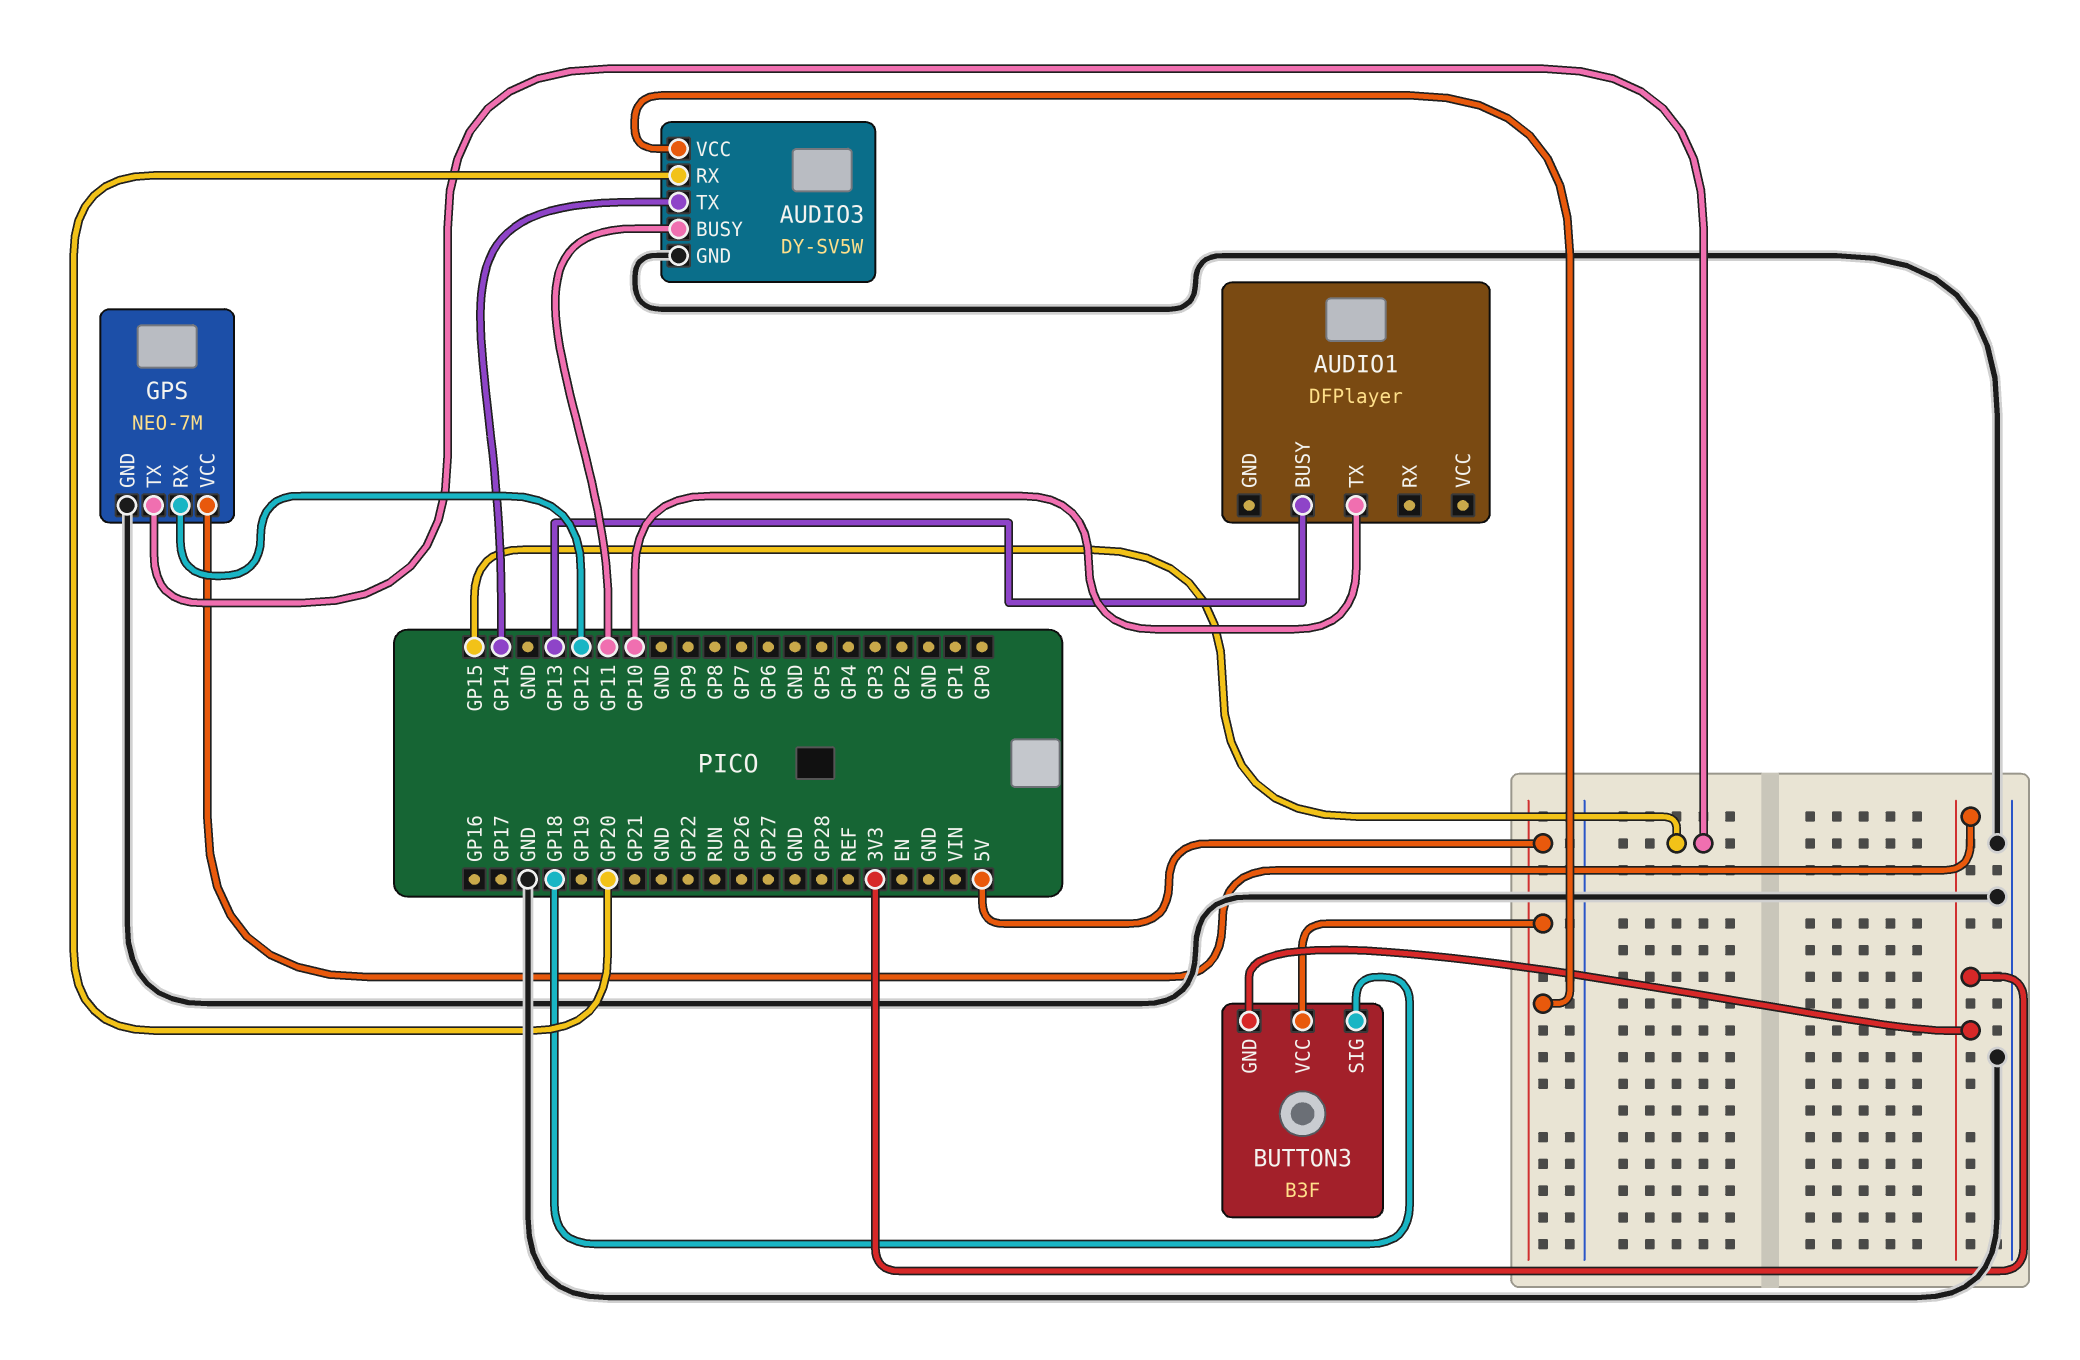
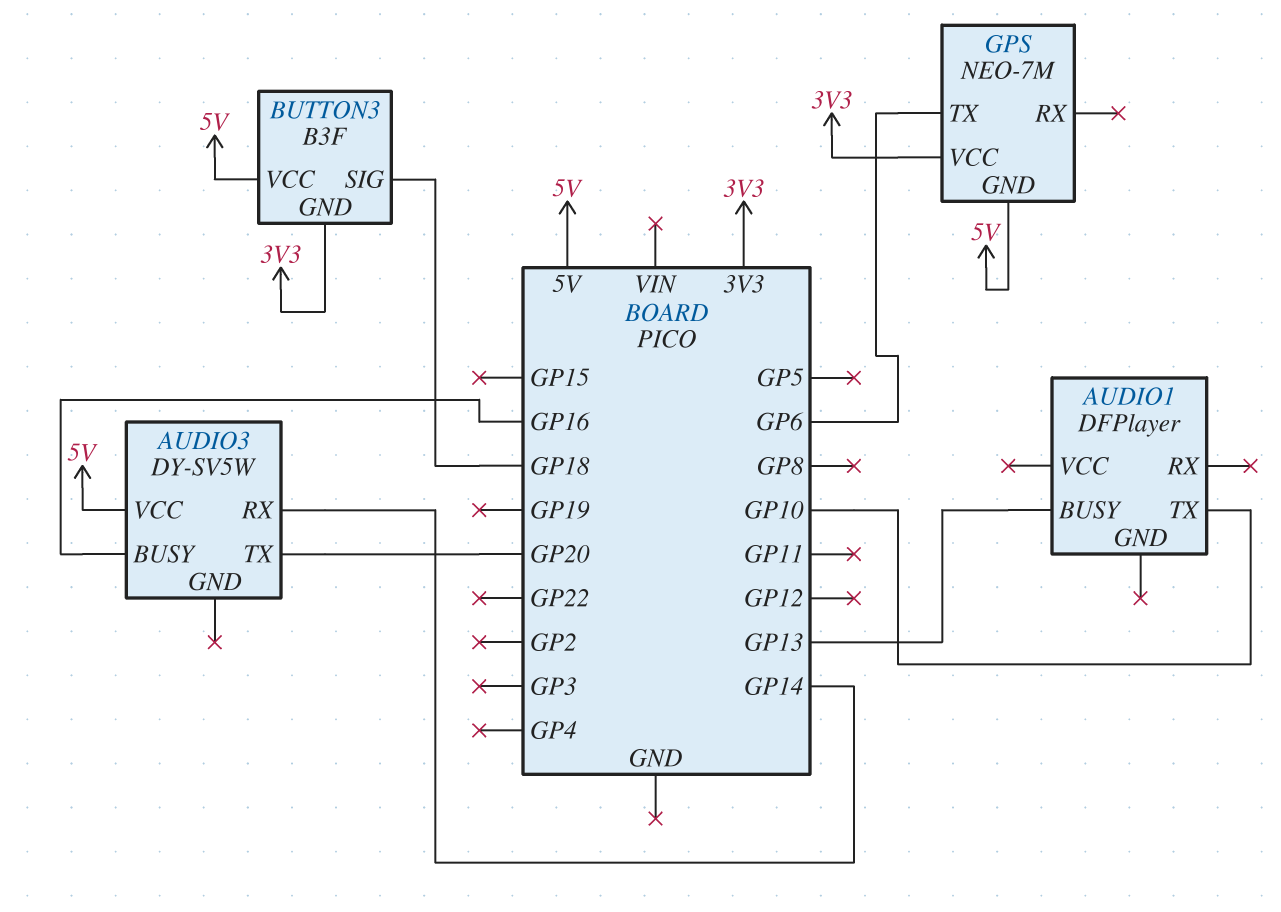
AUDIO3 pin BUSY: GP11 -> GP16
AUDIO3 pin GND: GND -> none
AUDIO3 pin RX: GP20 -> GP14
AUDIO3 pin TX: GP14 -> GP20
GPS pin GND: GND -> 5V
GPS pin RX: GP12 -> none
GPS pin TX: GP15 -> GP6

